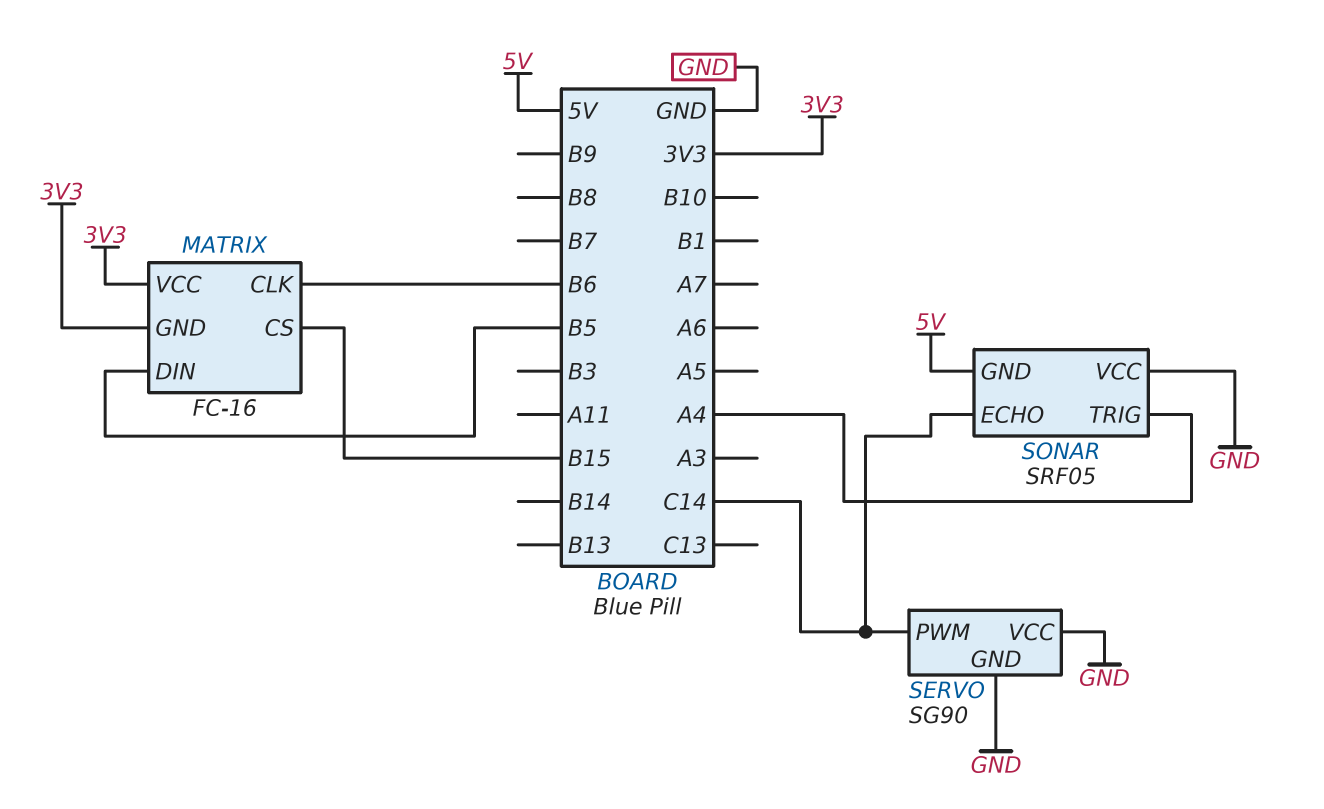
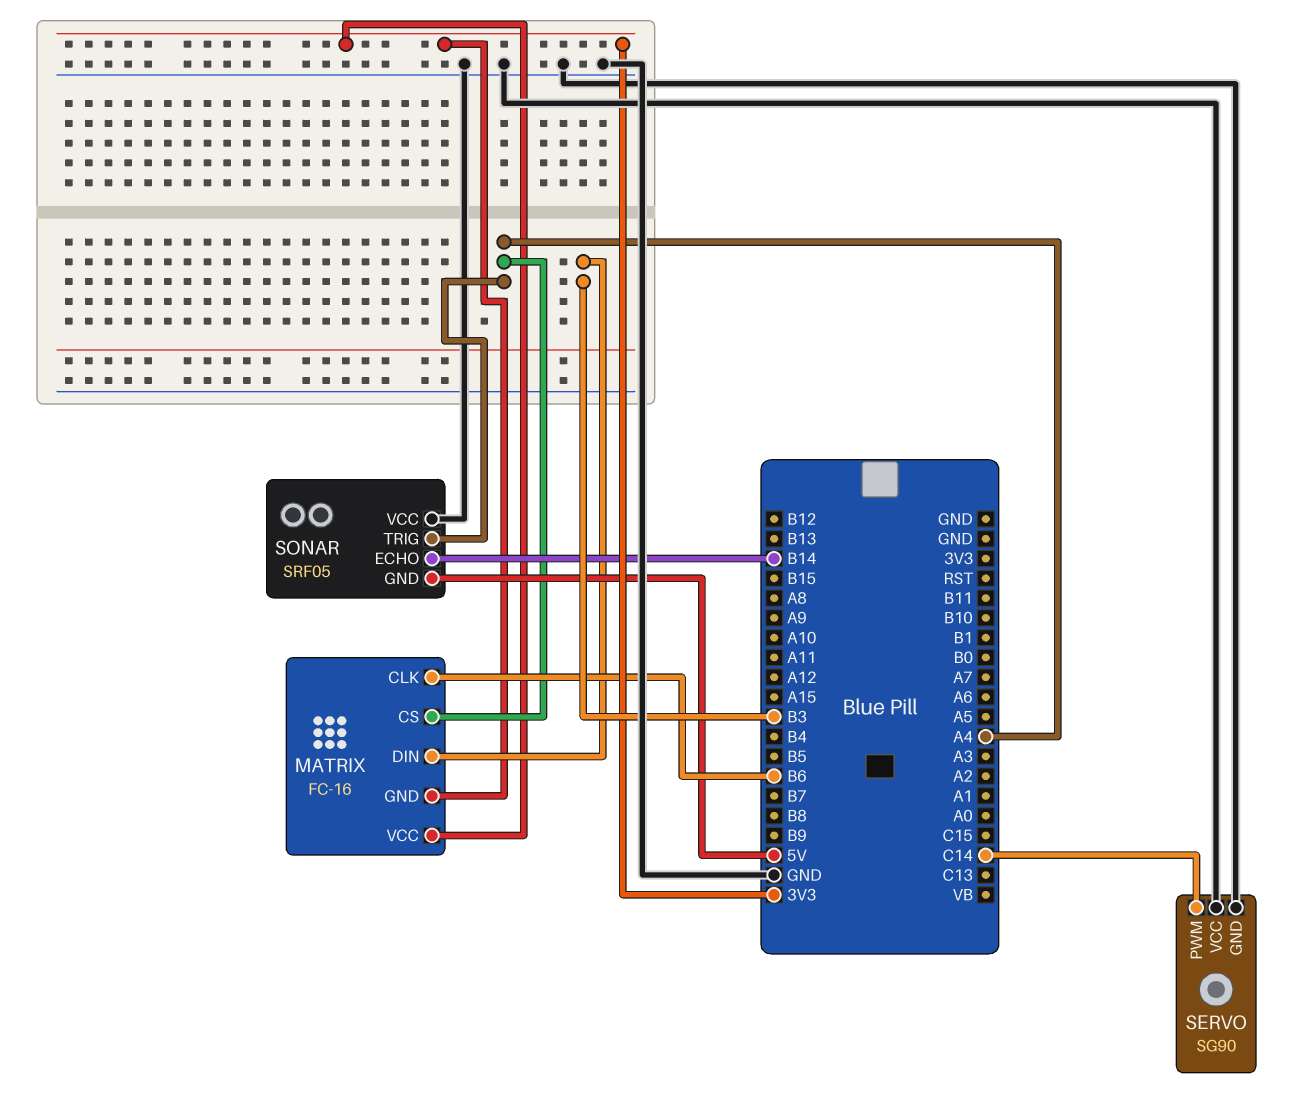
MATRIX pin CS: B15 -> A4
MATRIX pin DIN: B5 -> B3
SONAR pin ECHO: C14 -> B14

